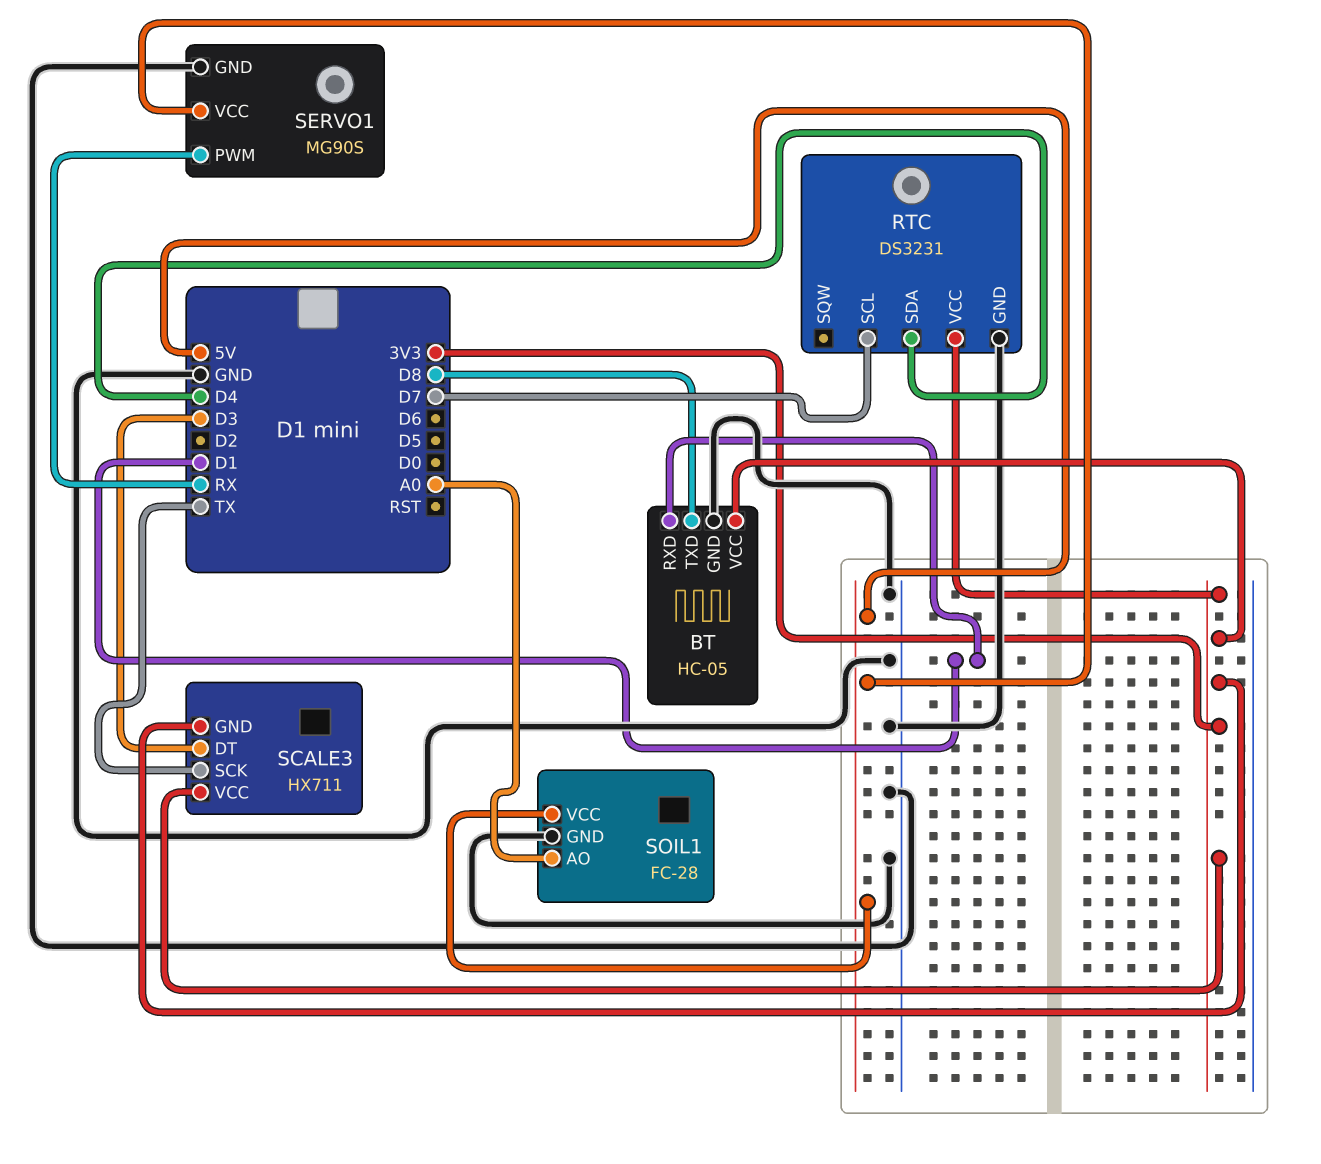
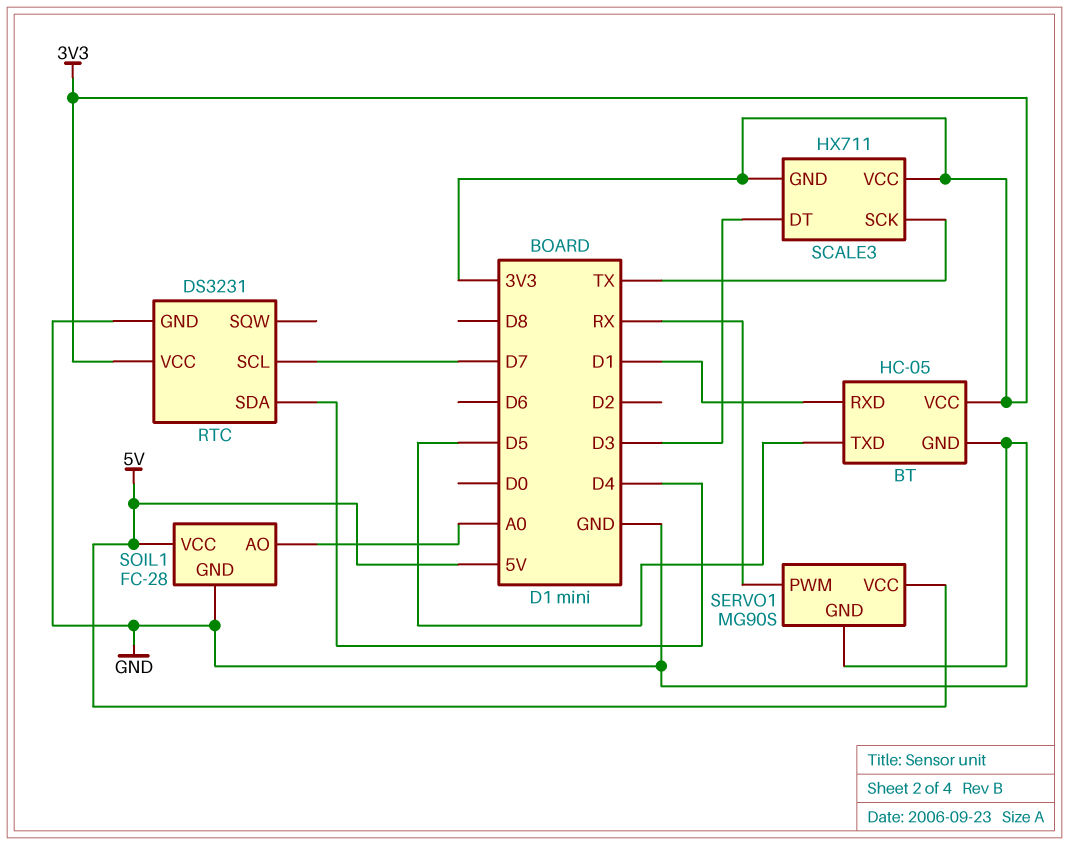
BT pin TXD: D8 -> D5

